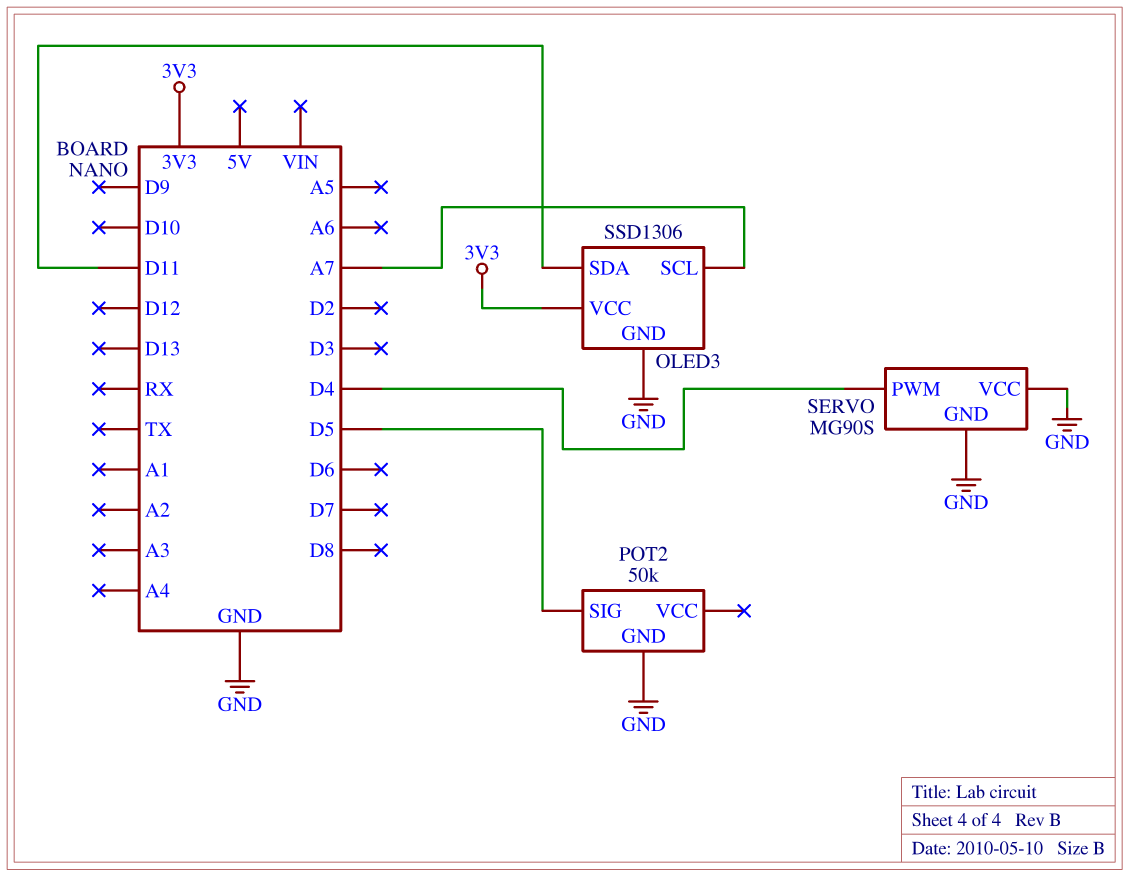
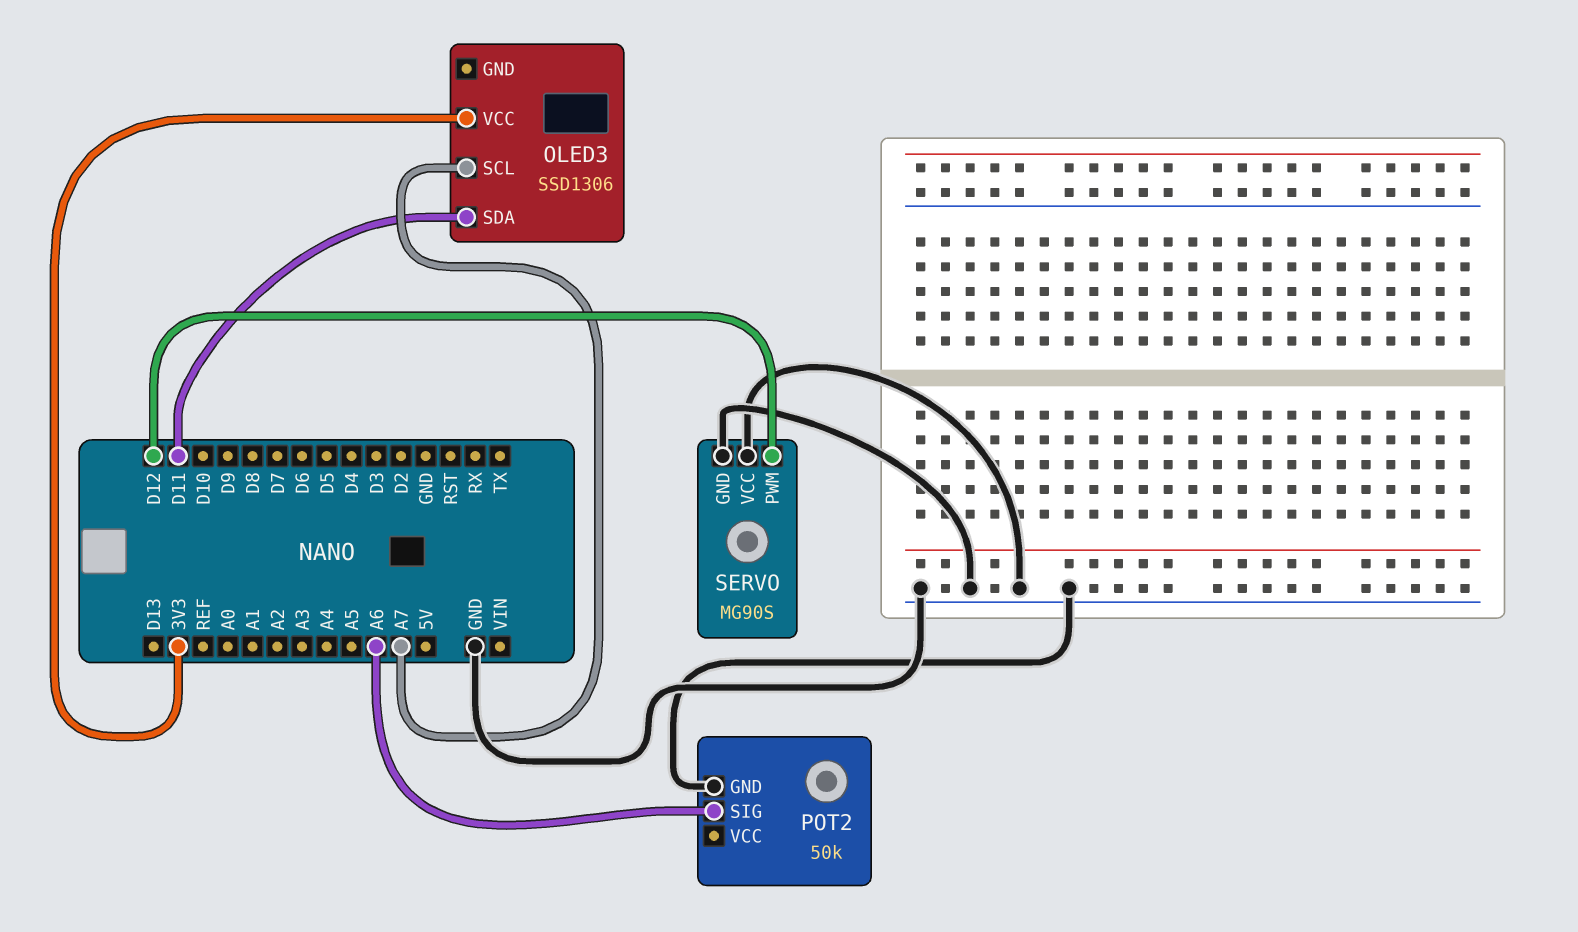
OLED3 pin GND: GND -> none
POT2 pin SIG: D5 -> A6
SERVO pin PWM: D4 -> D12

